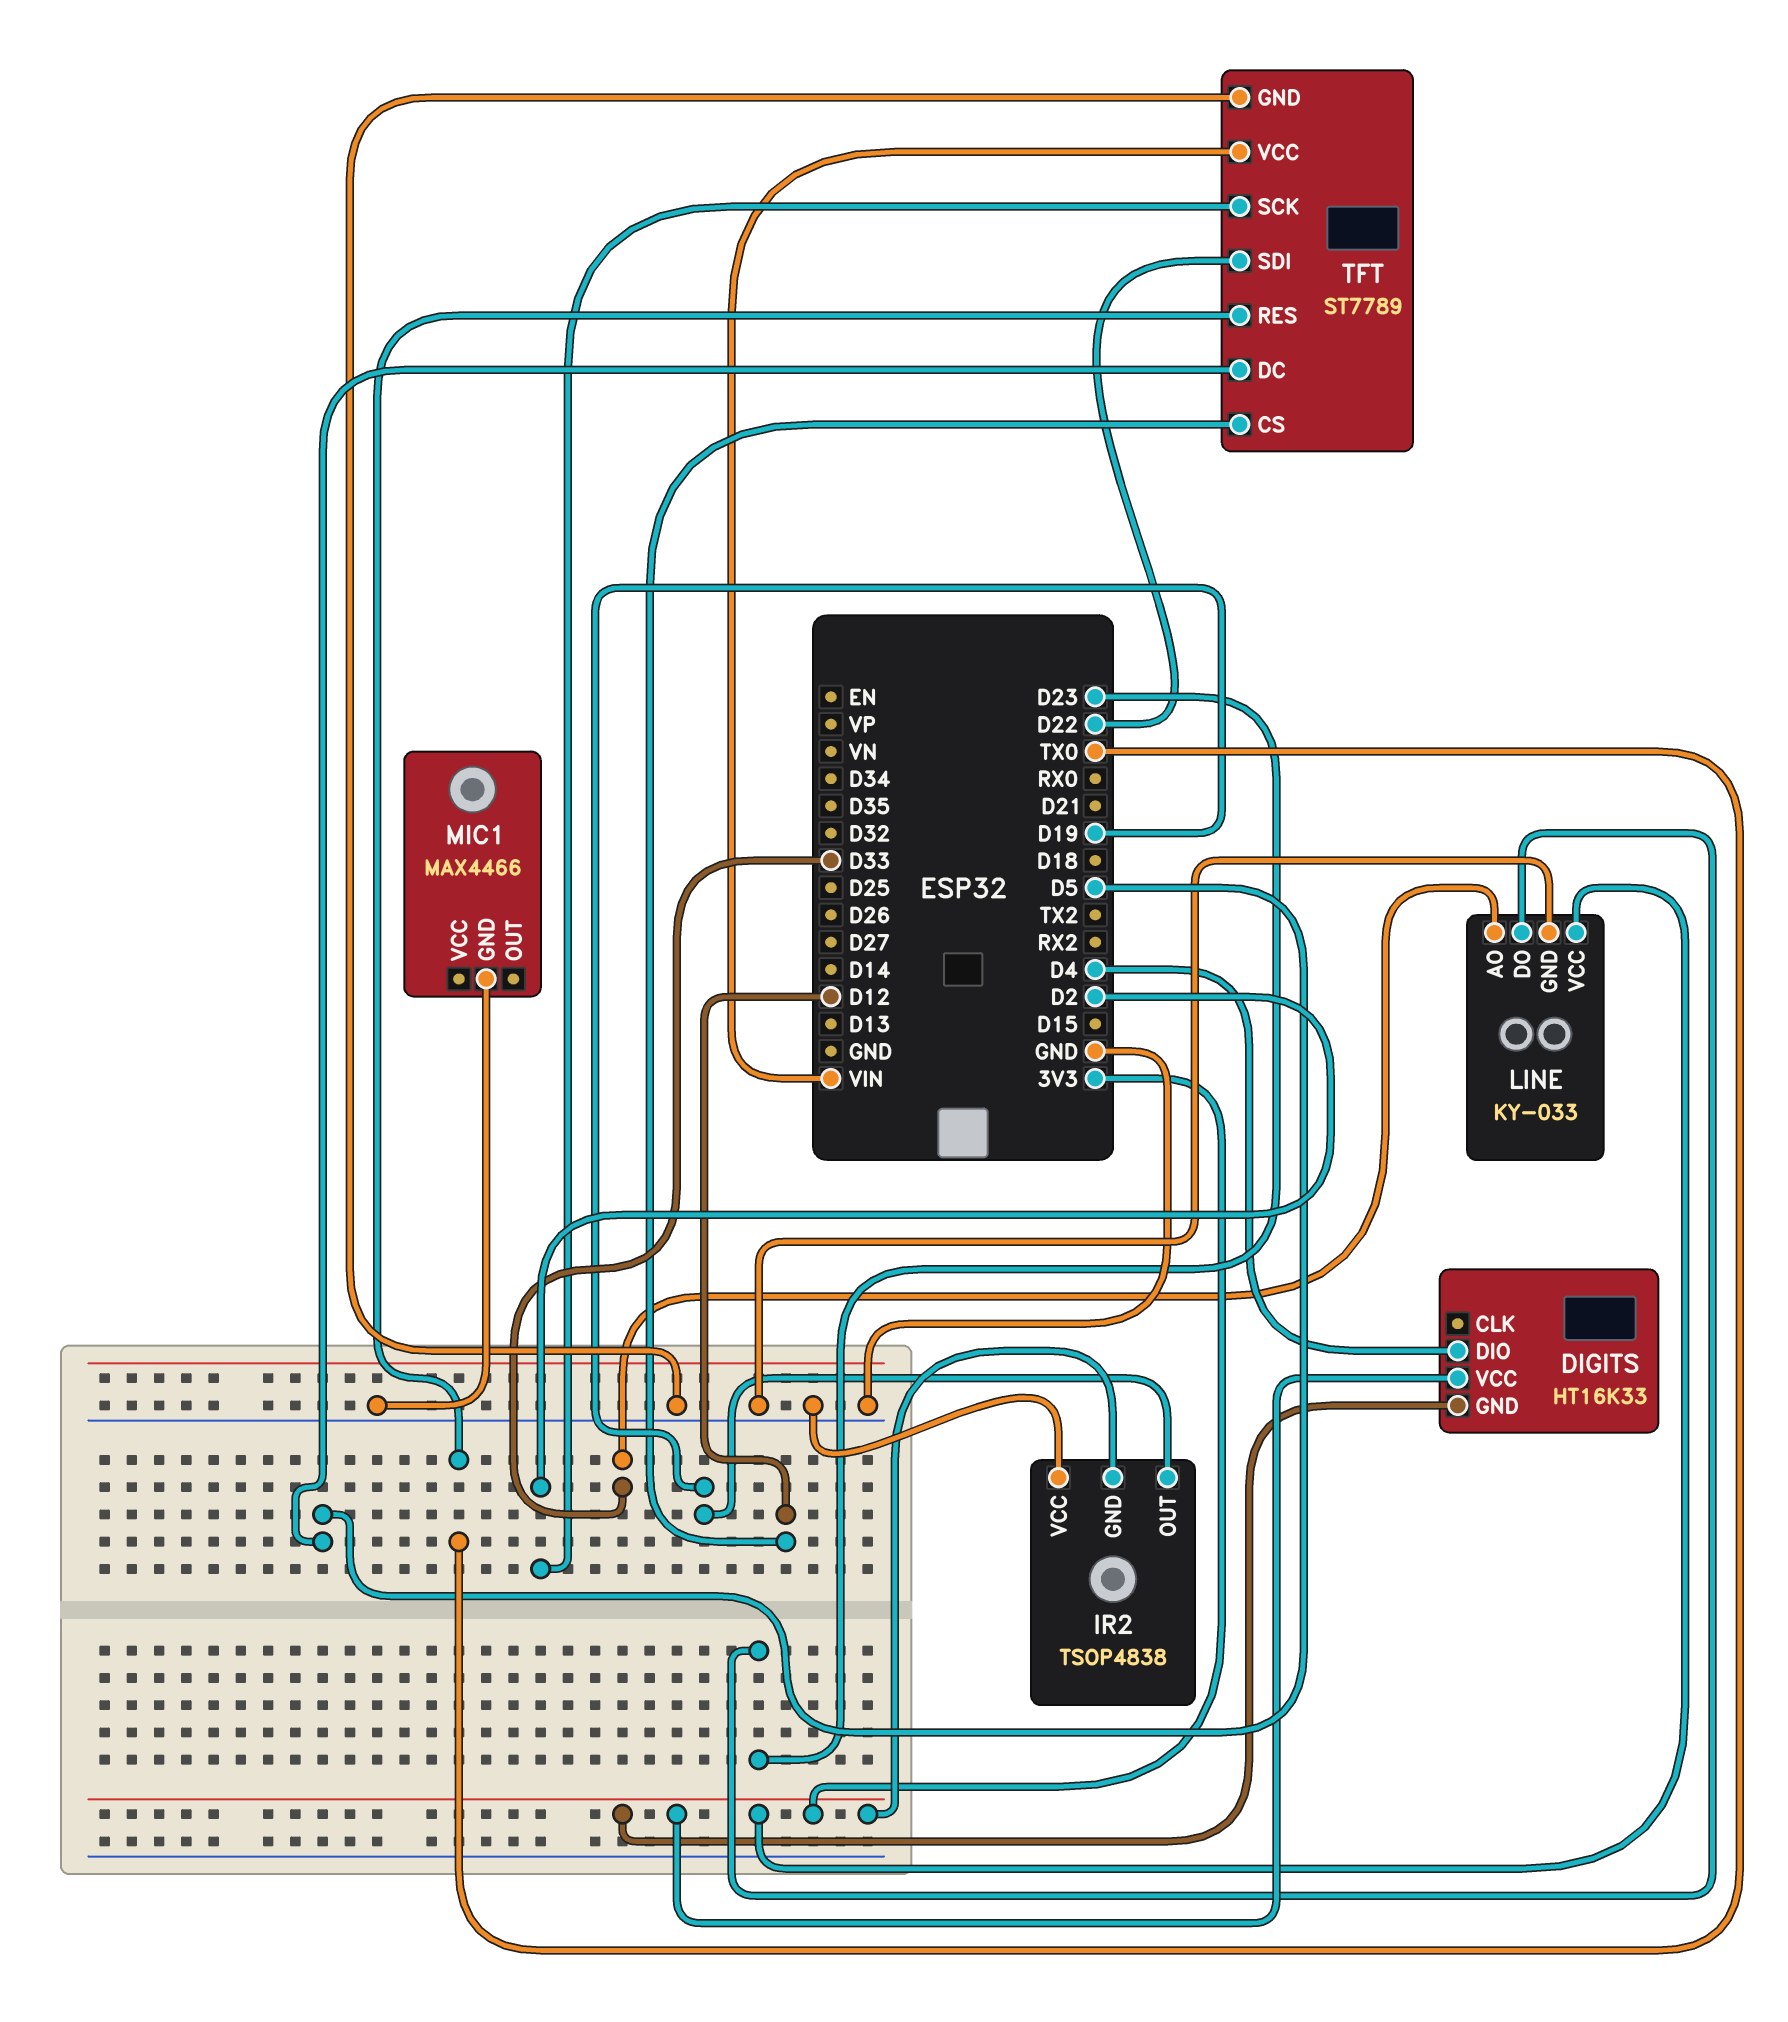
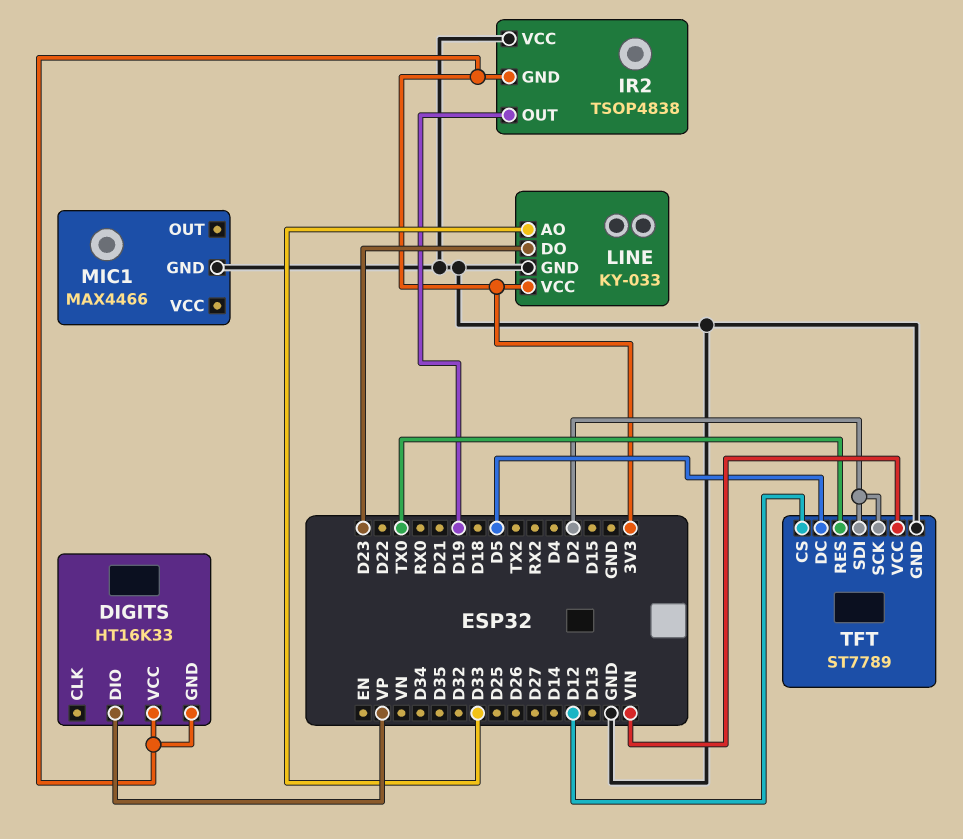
DIGITS pin DIO: D4 -> VP
TFT pin SDI: D22 -> D2

